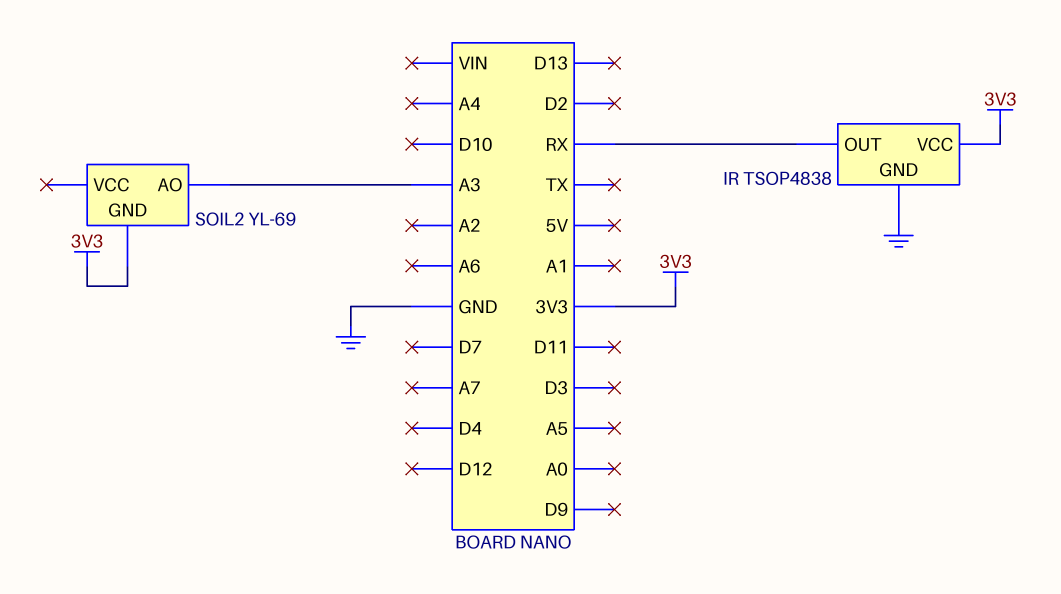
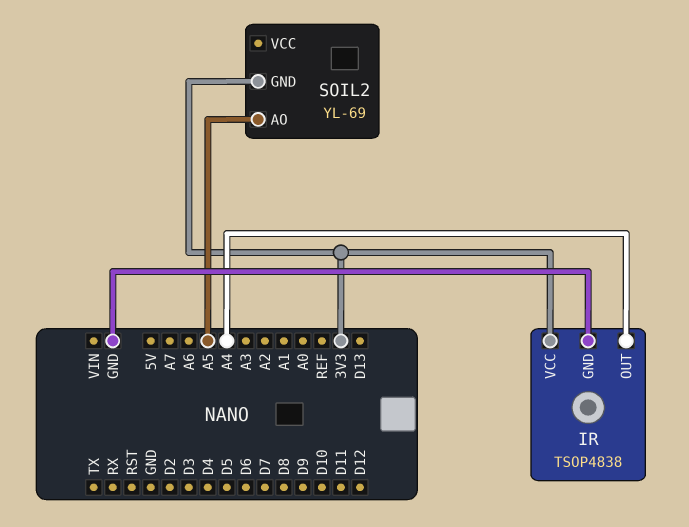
IR pin OUT: RX -> A4
SOIL2 pin AO: A3 -> A5

